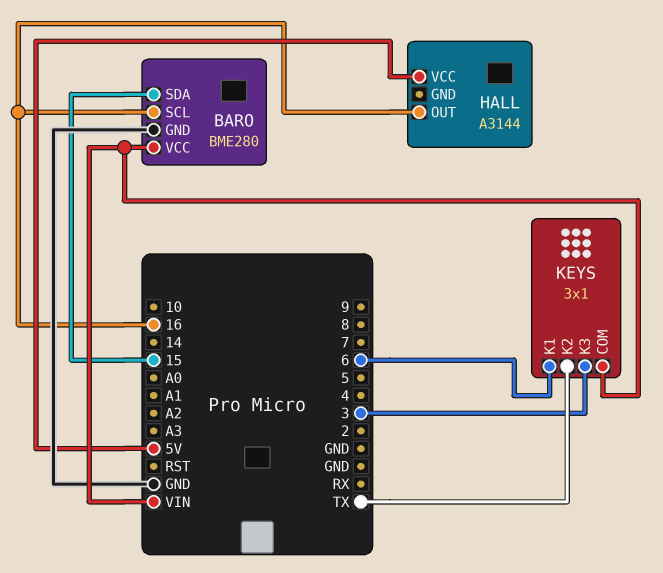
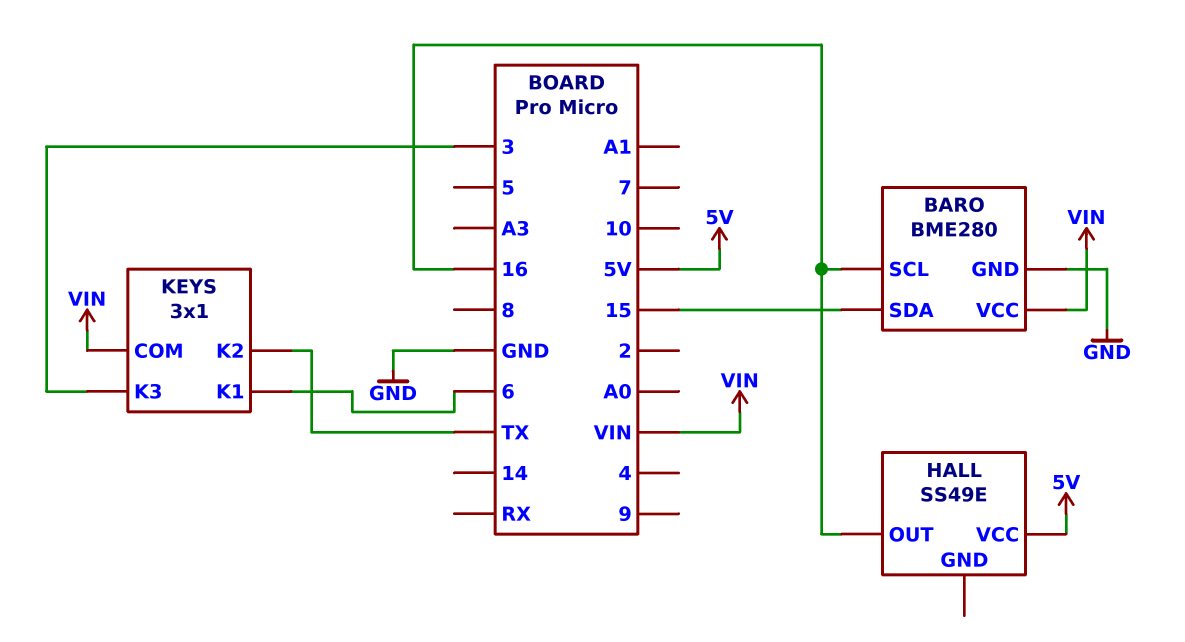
HALL: A3144 -> SS49E

